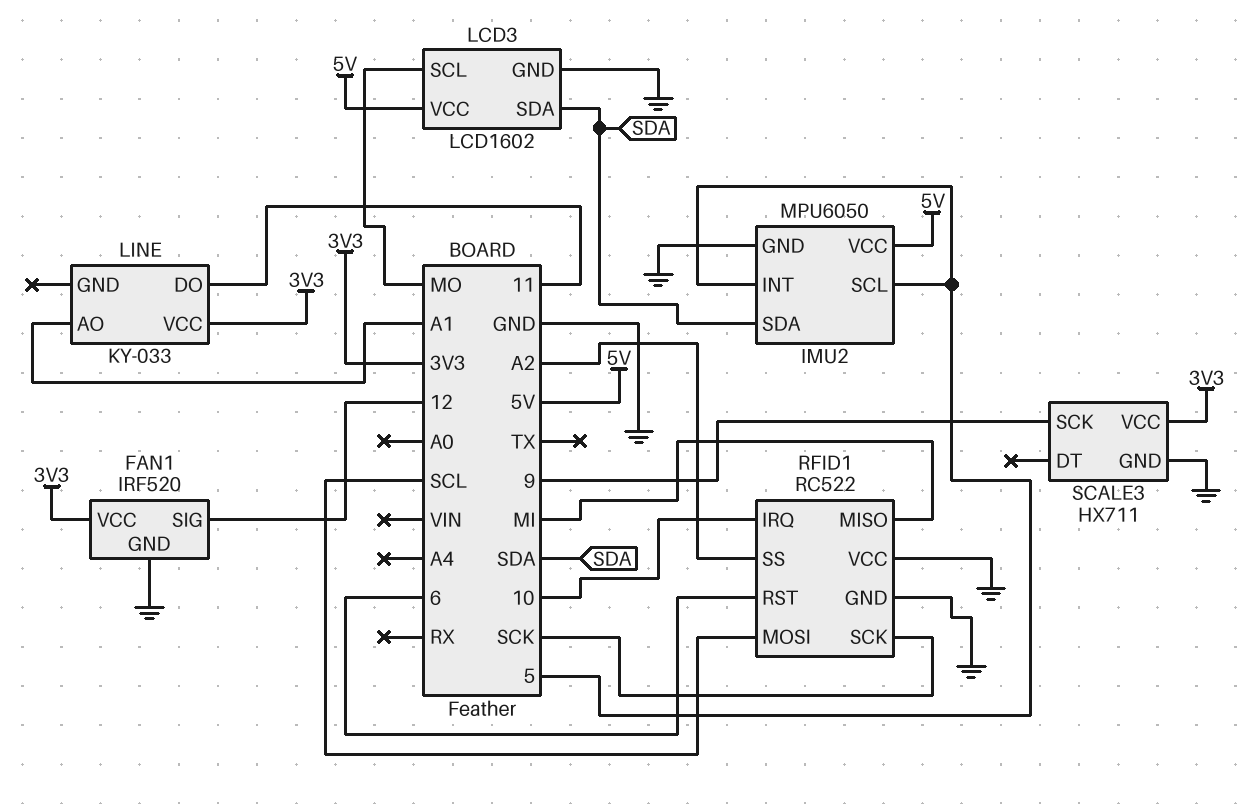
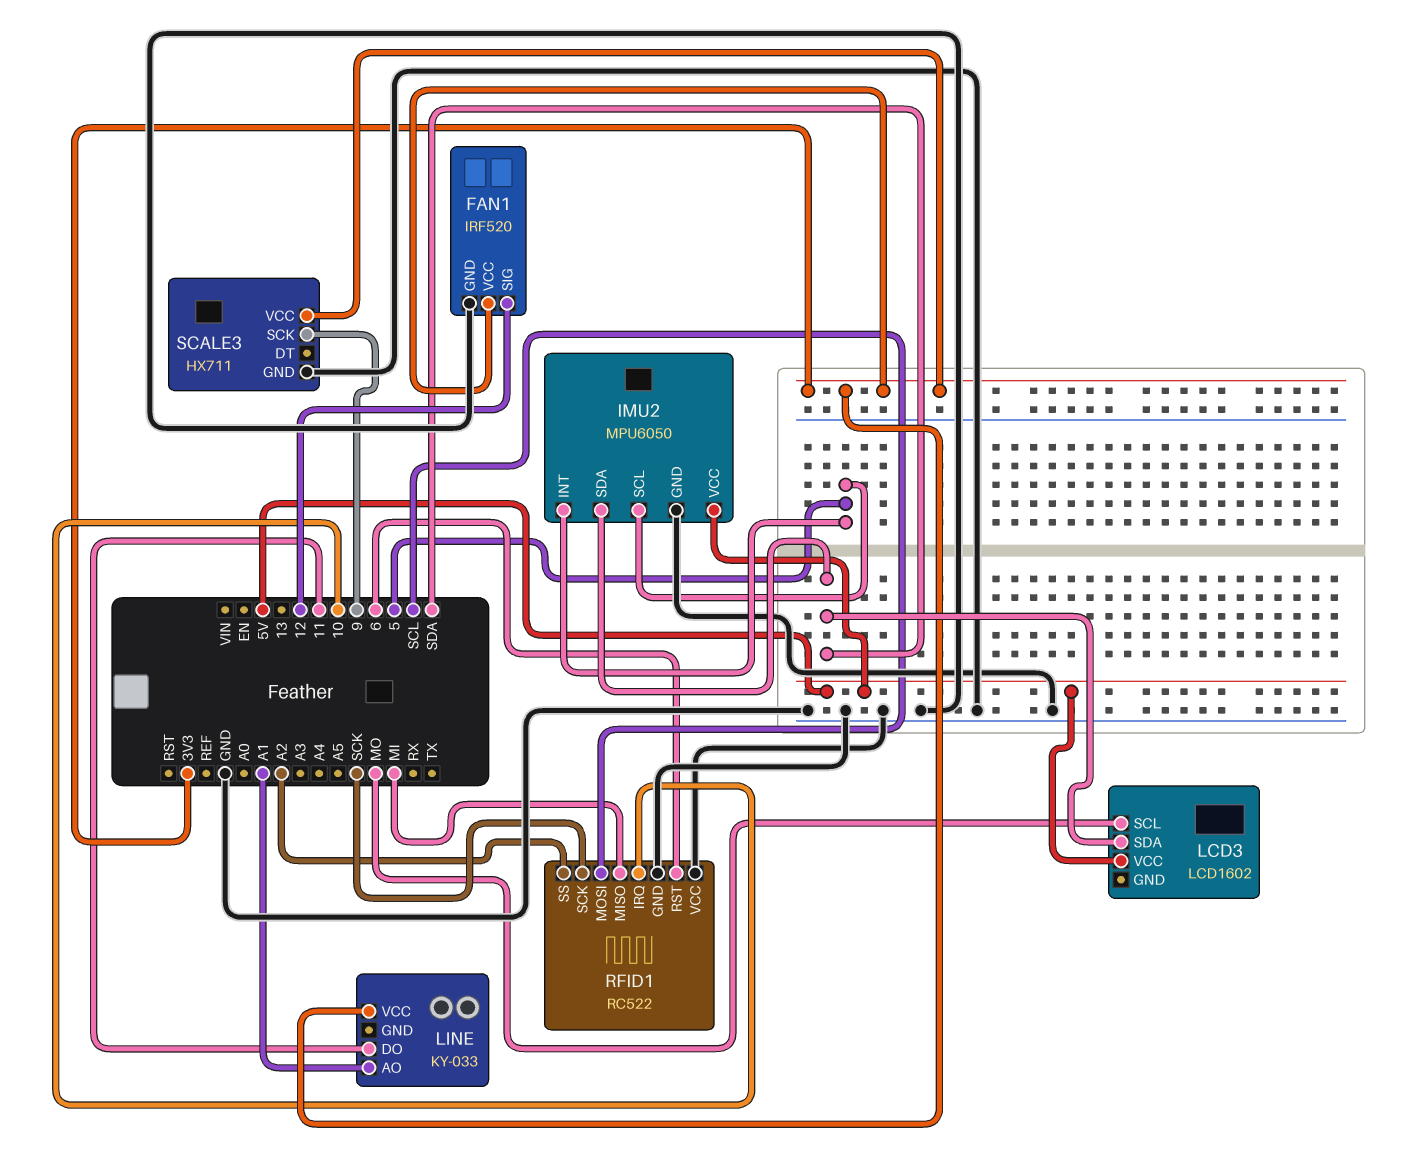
LCD3 pin GND: GND -> none

